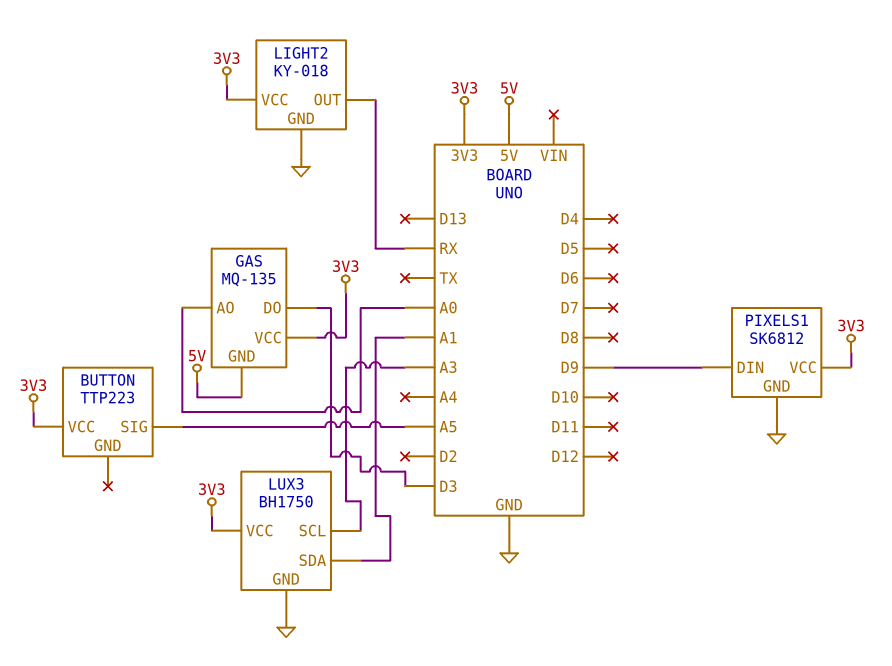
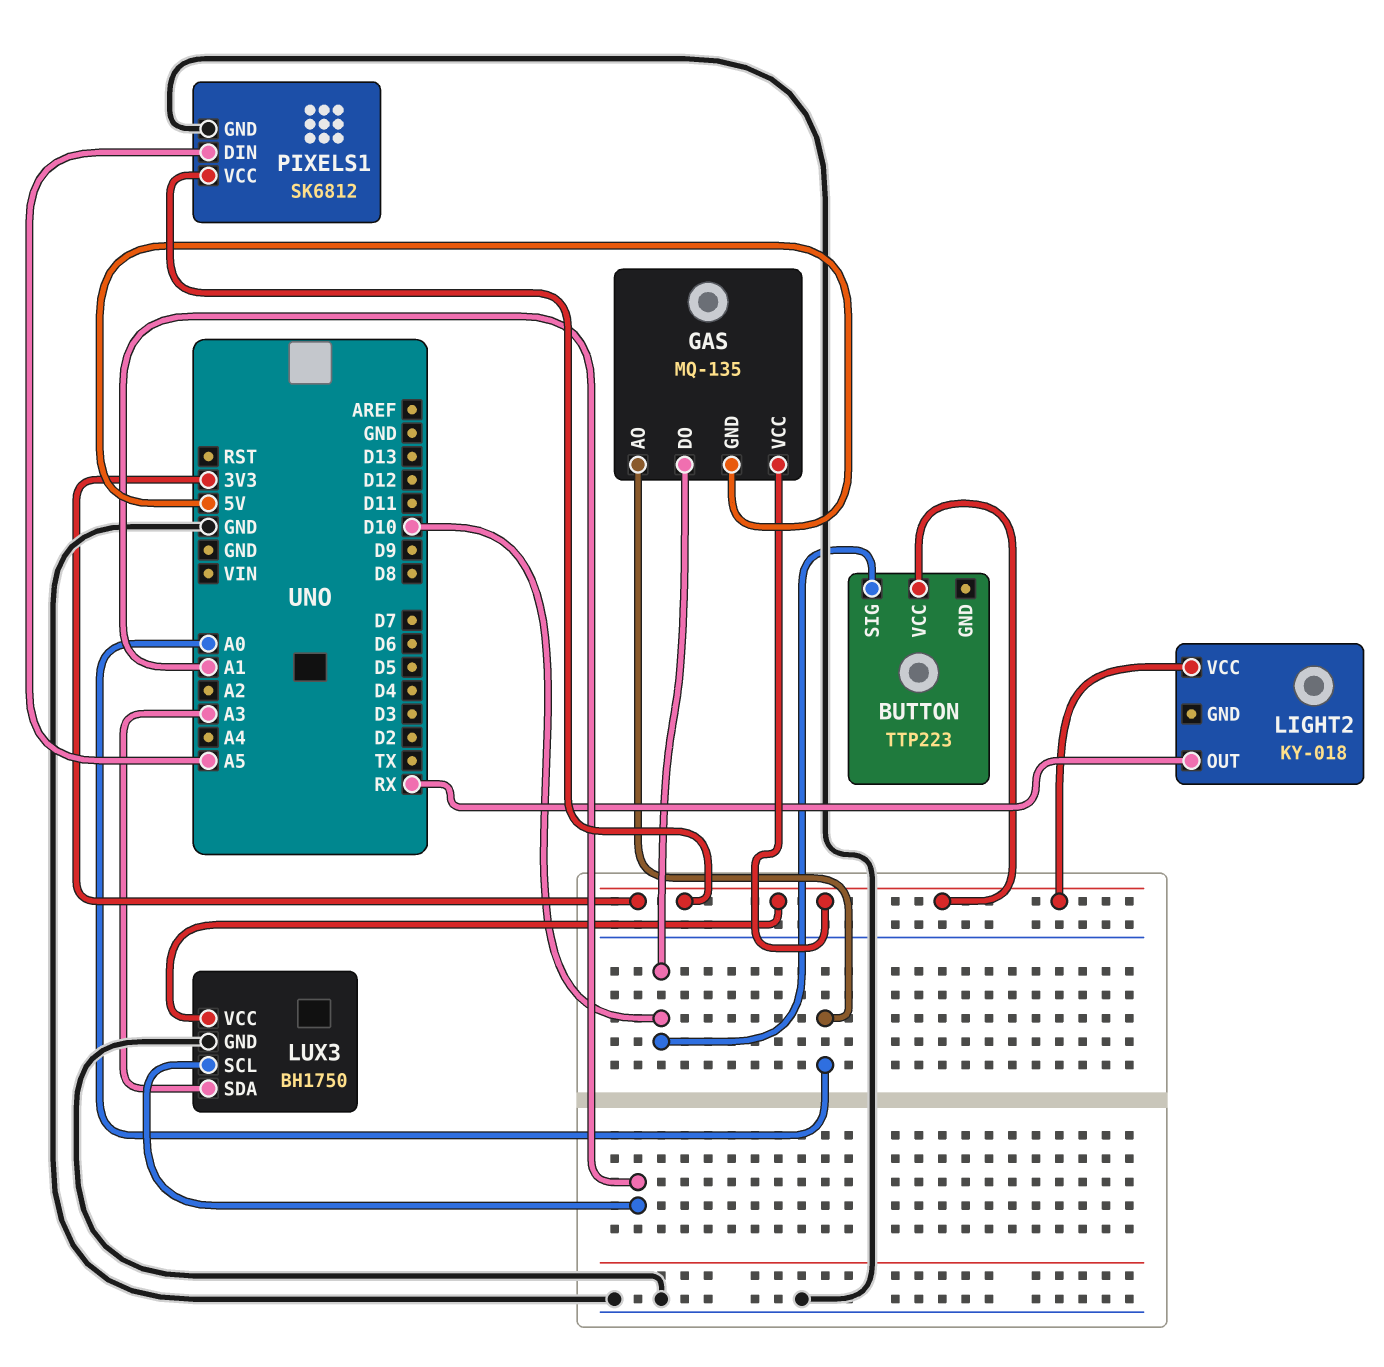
BUTTON pin SIG: A5 -> D10
GAS pin DO: D3 -> D10
LIGHT2 pin GND: GND -> none
LUX3 pin SCL: A3 -> A1
LUX3 pin SDA: A1 -> A3
PIXELS1 pin DIN: D9 -> A5

